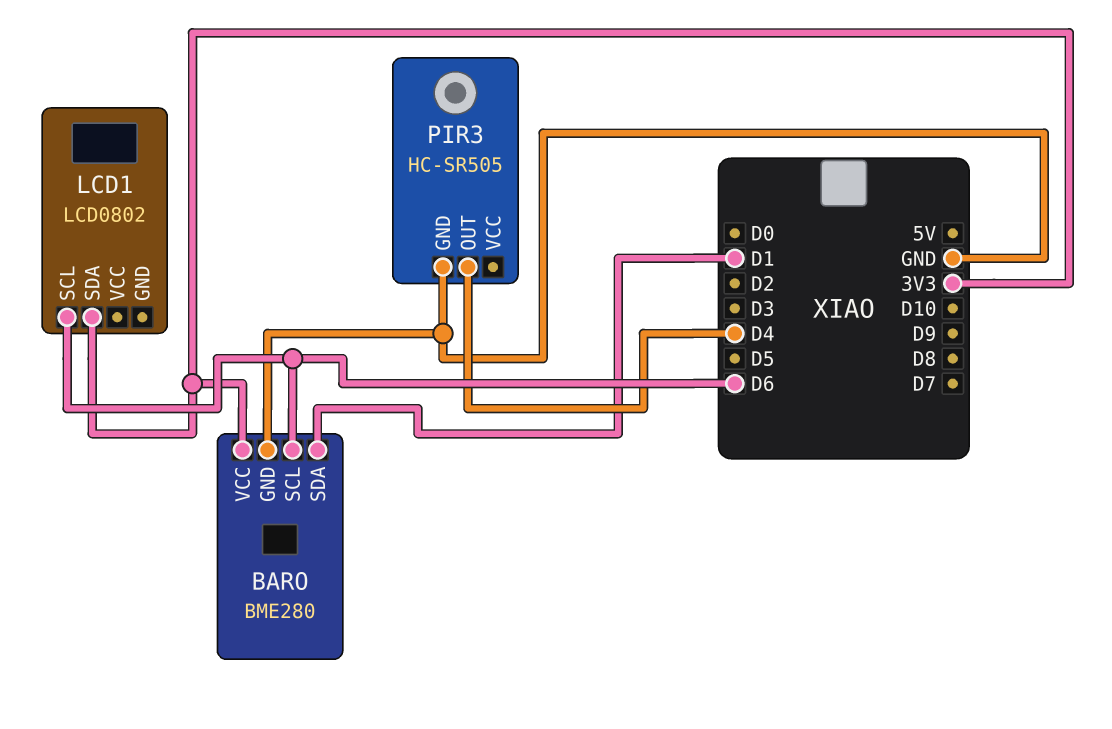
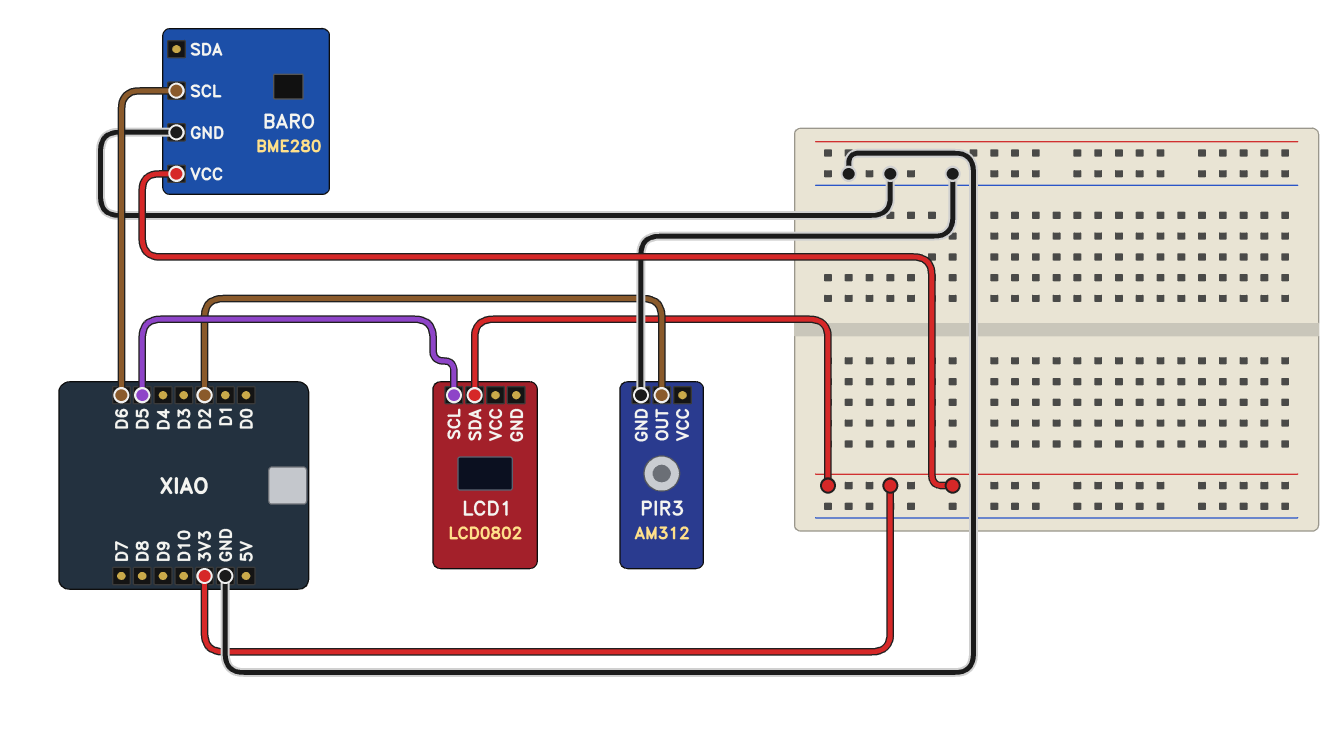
BARO pin SDA: D1 -> none
LCD1 pin SCL: D6 -> D5
PIR3: HC-SR505 -> AM312
PIR3 pin OUT: D4 -> D2

